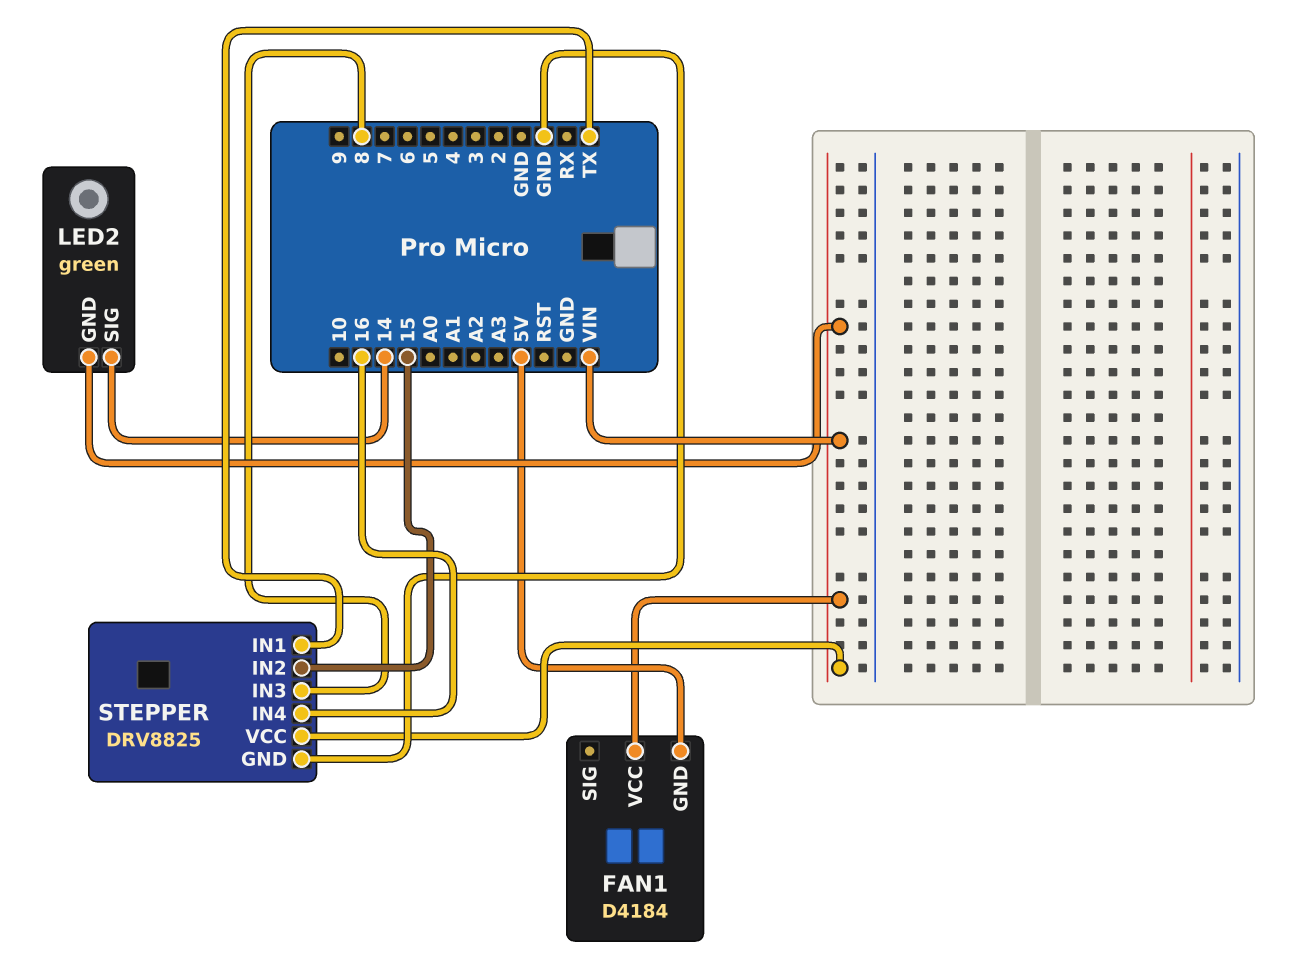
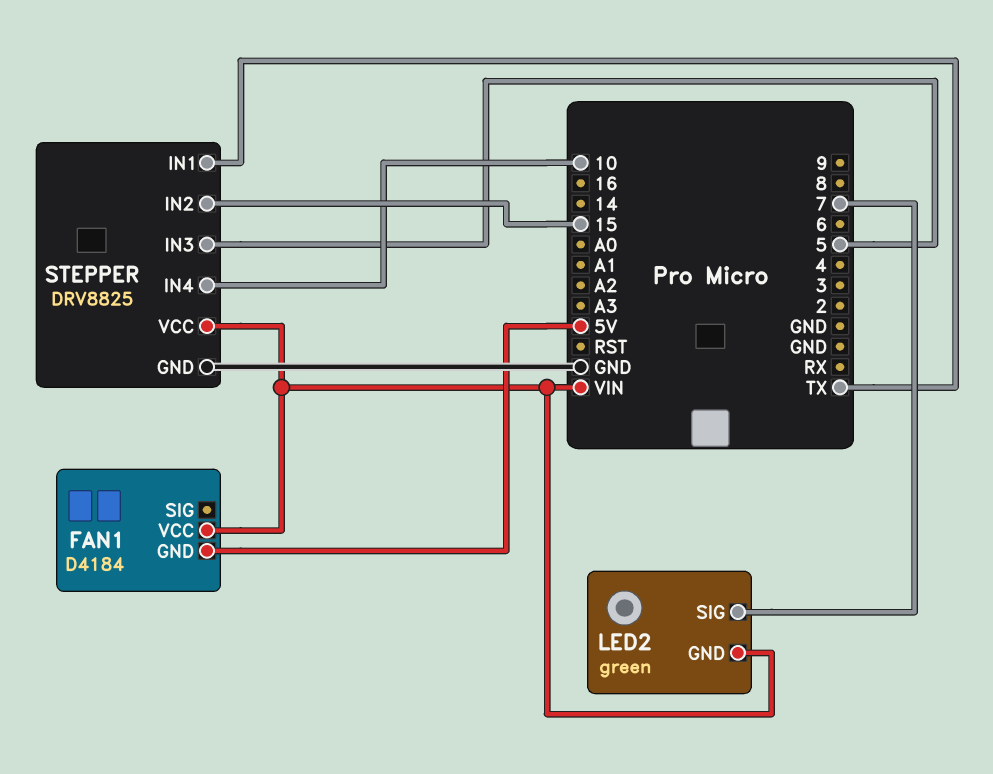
LED2 pin SIG: 14 -> 7
STEPPER pin IN3: 8 -> 5
STEPPER pin IN4: 16 -> 10

